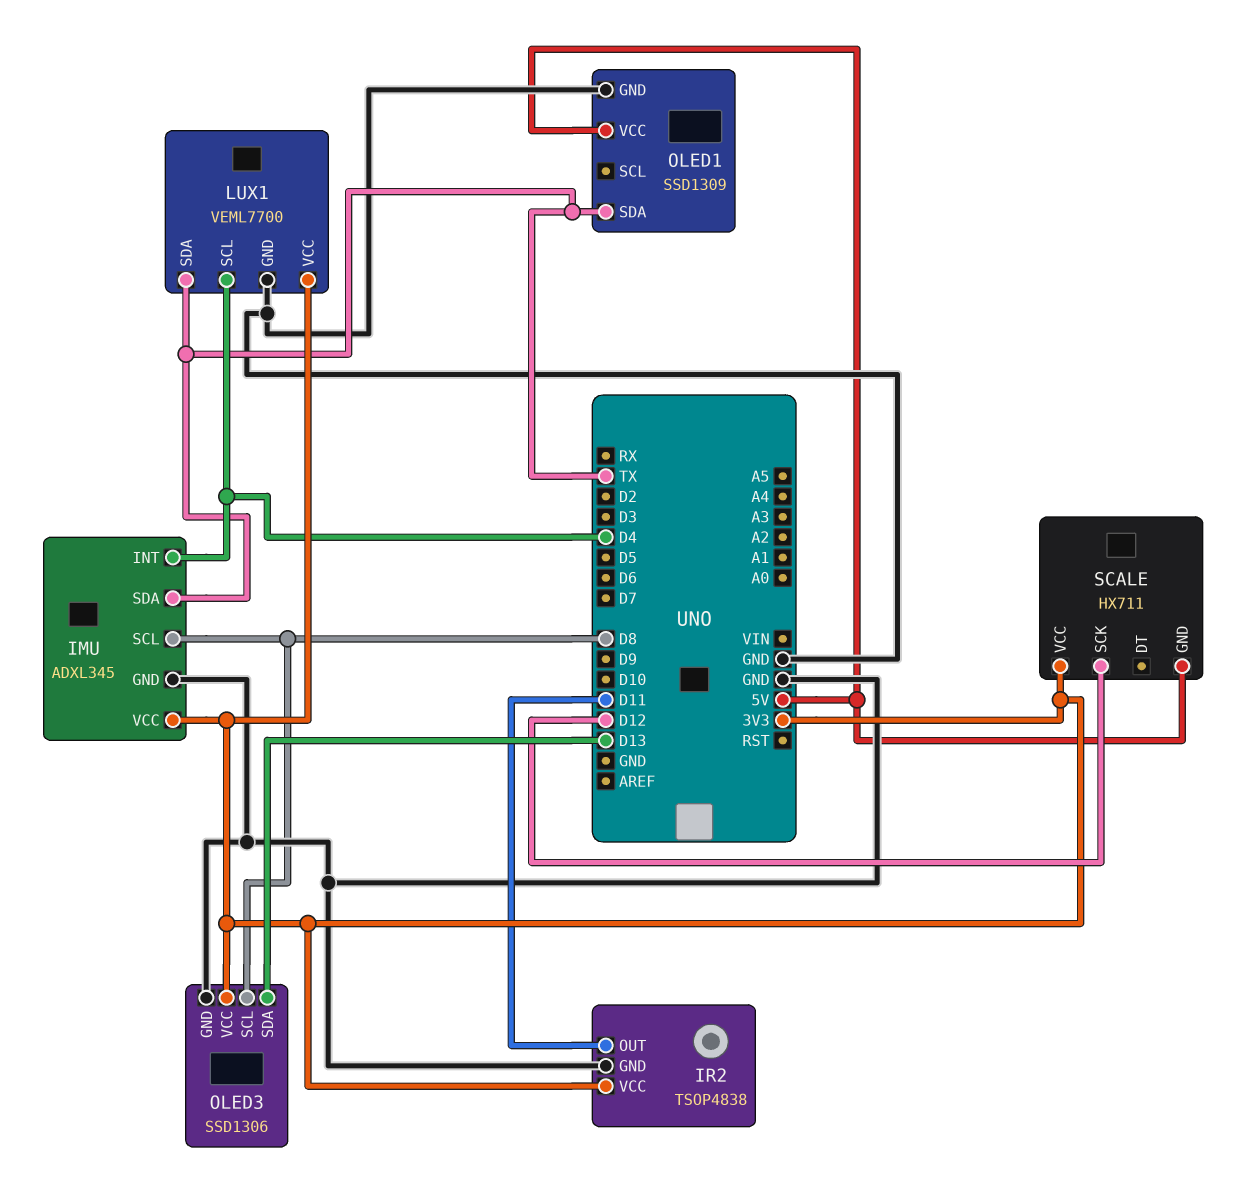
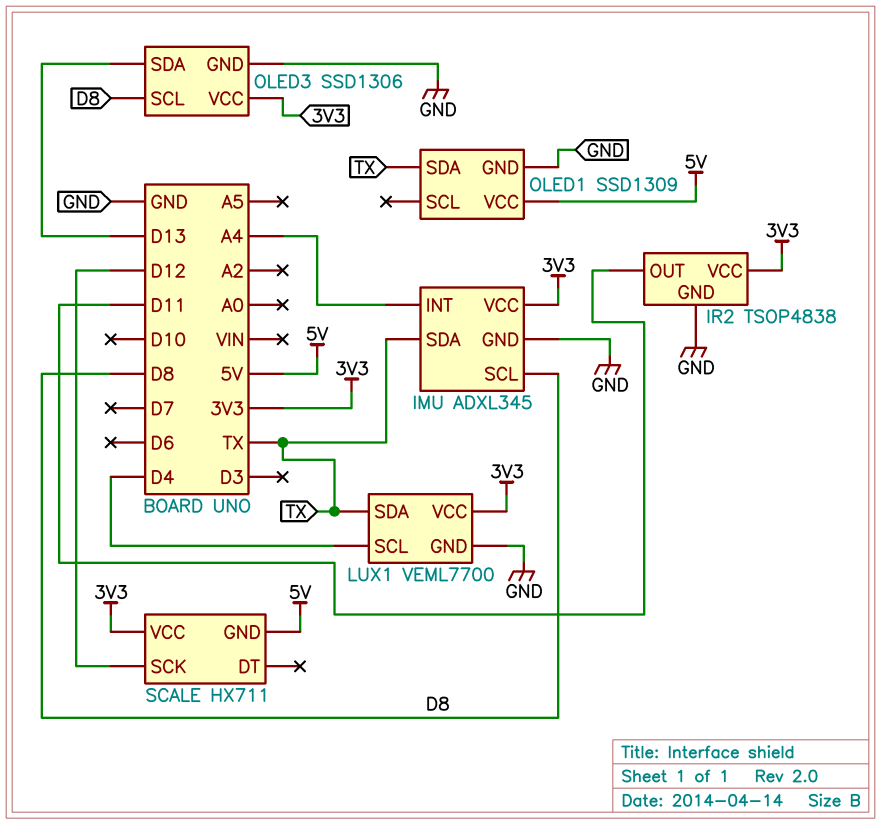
IMU pin INT: D4 -> A4

